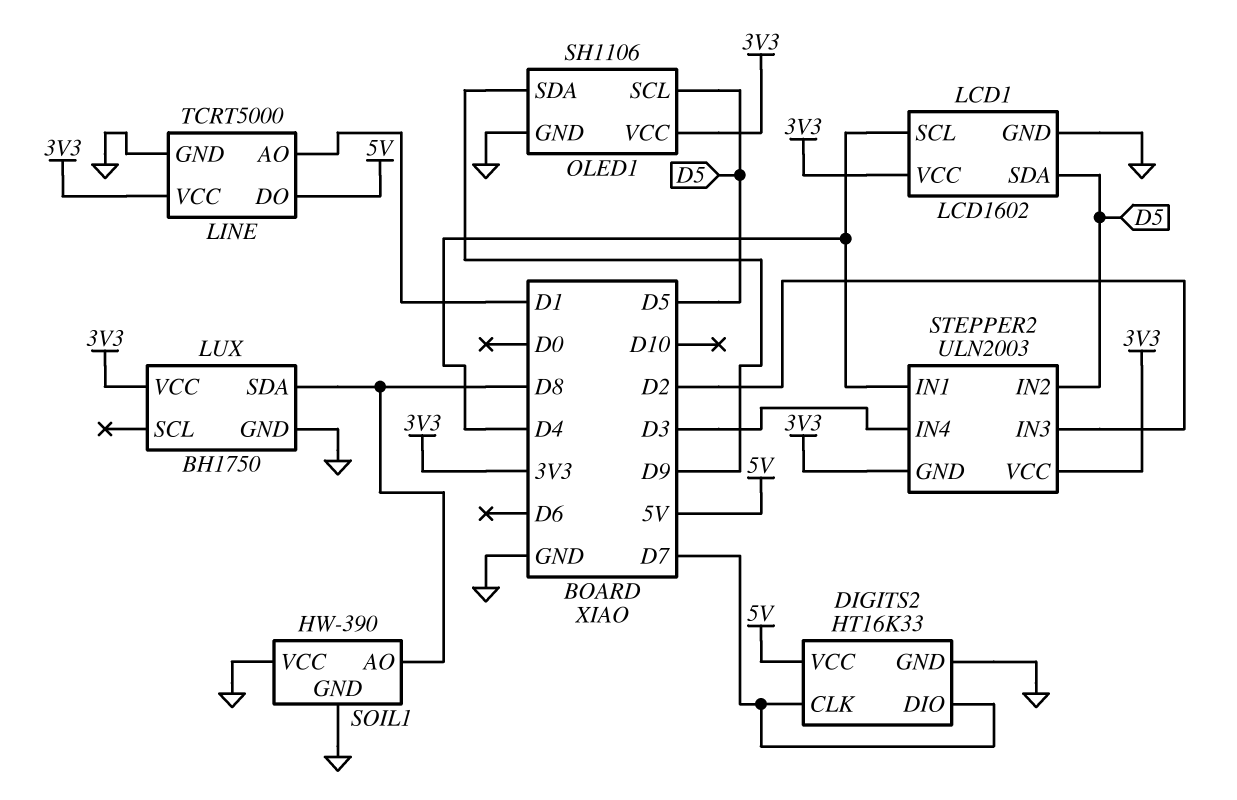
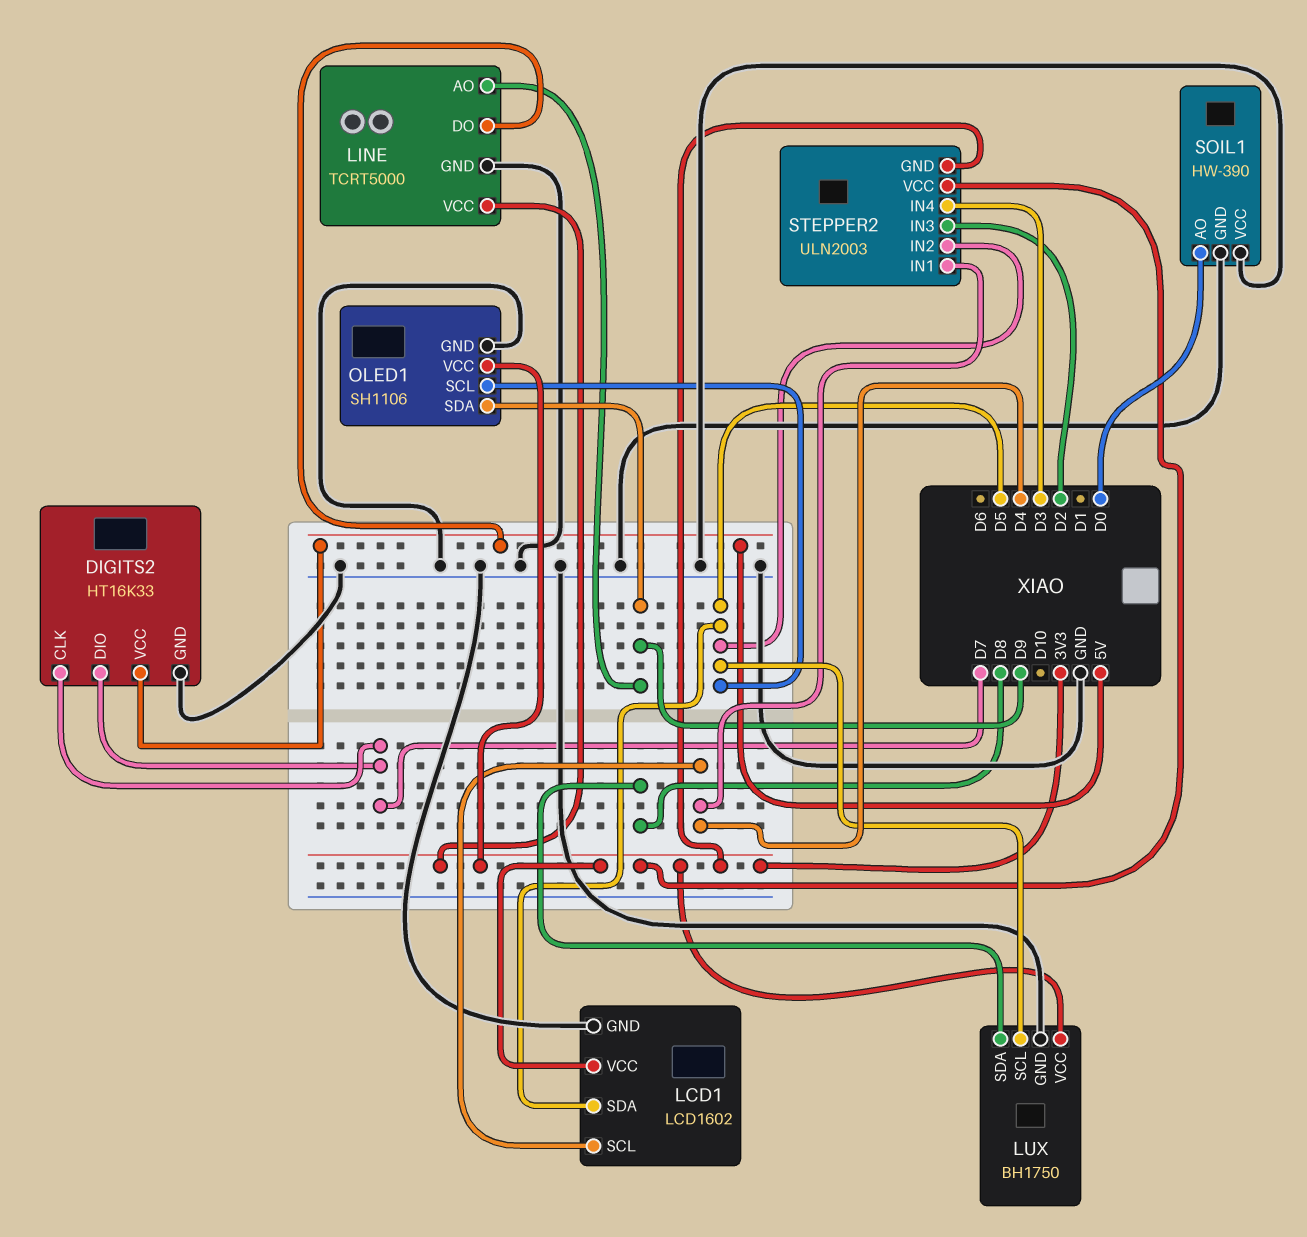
LINE pin AO: D1 -> D9
LUX pin SCL: none -> D5
SOIL1 pin AO: D8 -> D0

